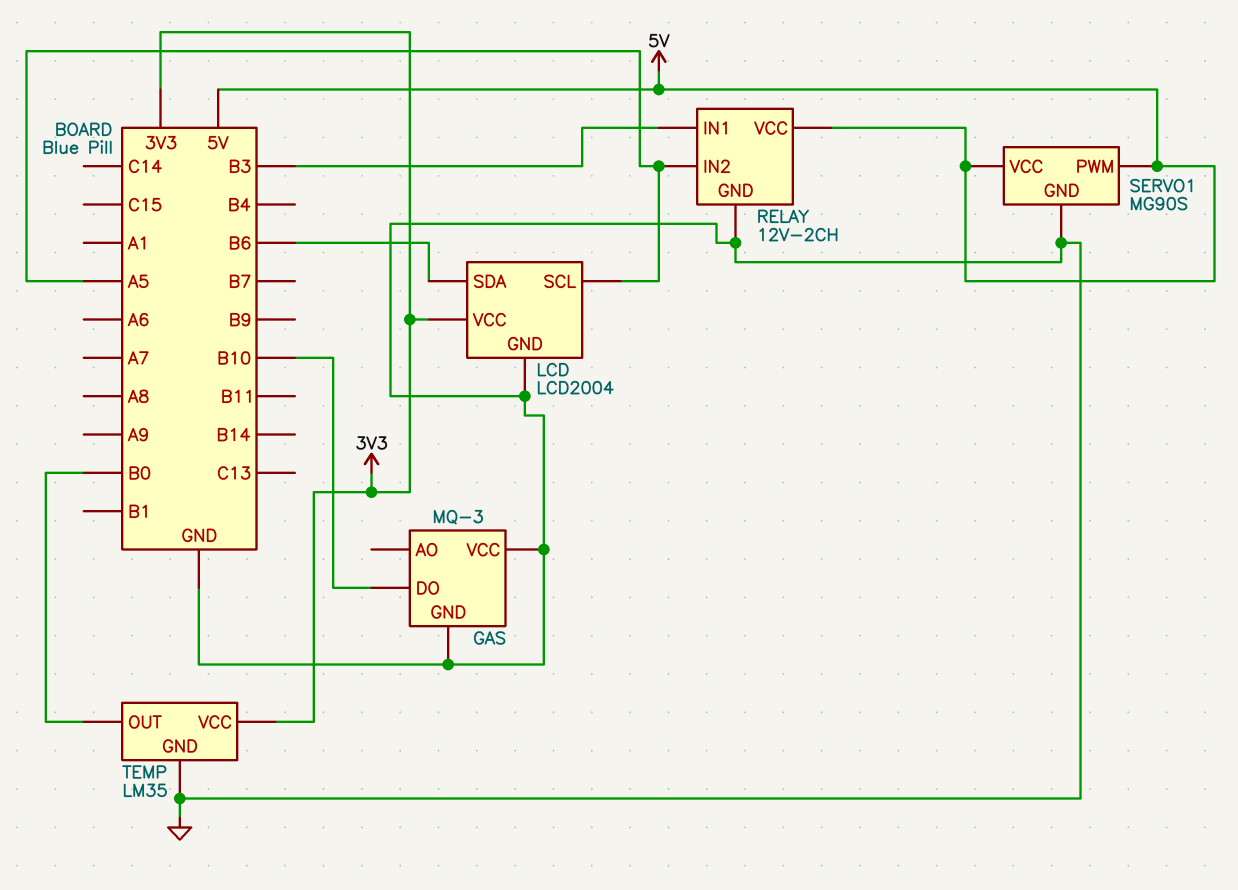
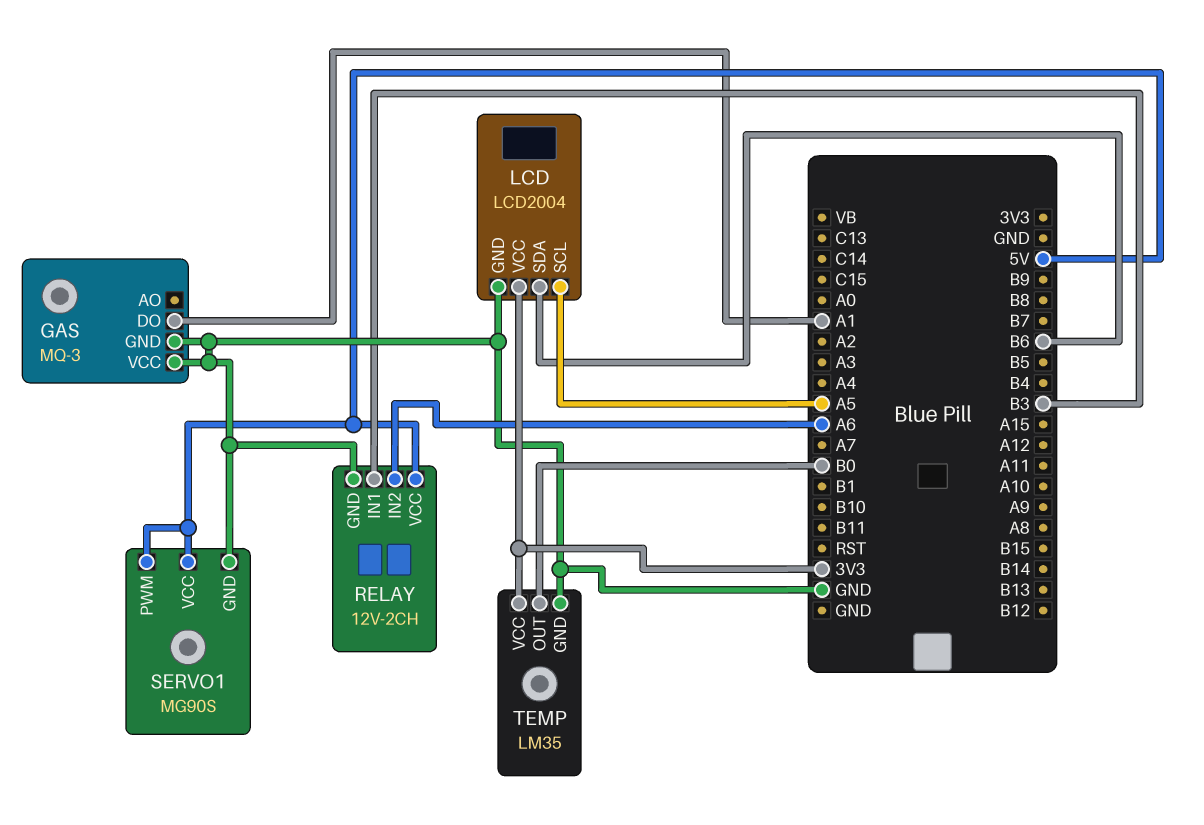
GAS pin DO: B10 -> A1
RELAY pin IN2: A5 -> A6

